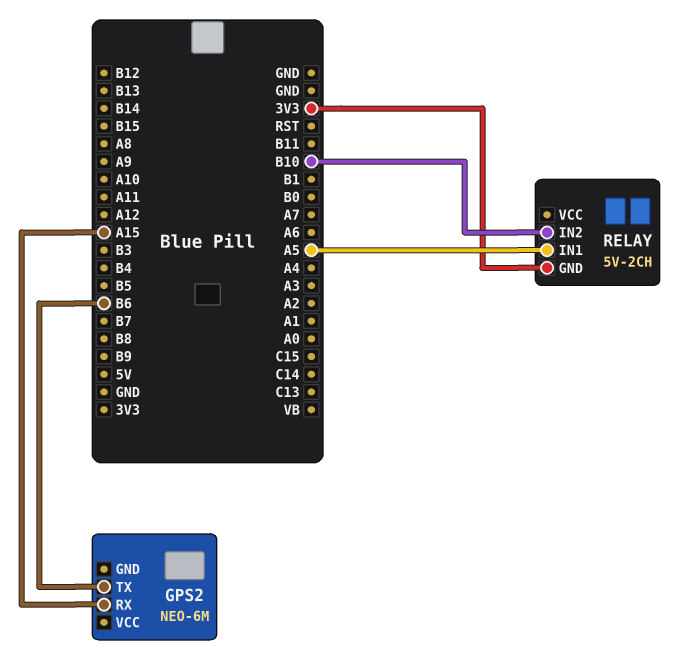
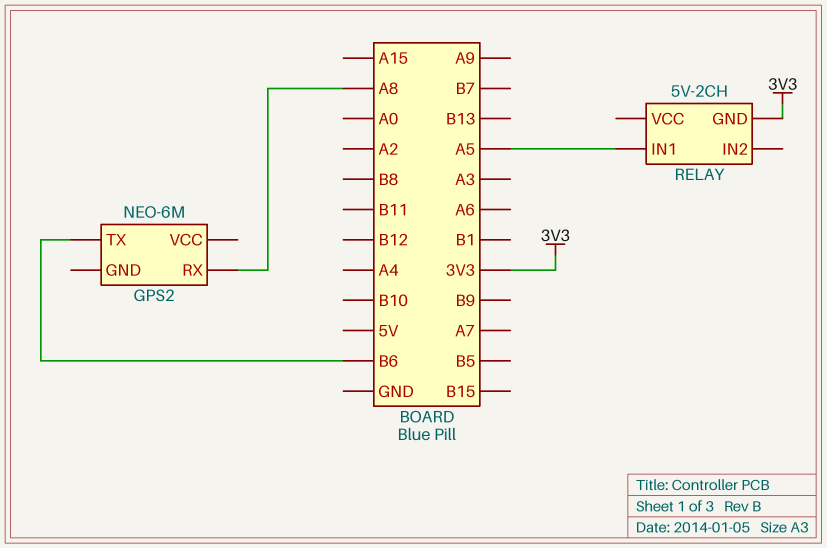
GPS2 pin RX: A15 -> A8
RELAY pin IN2: B10 -> none

